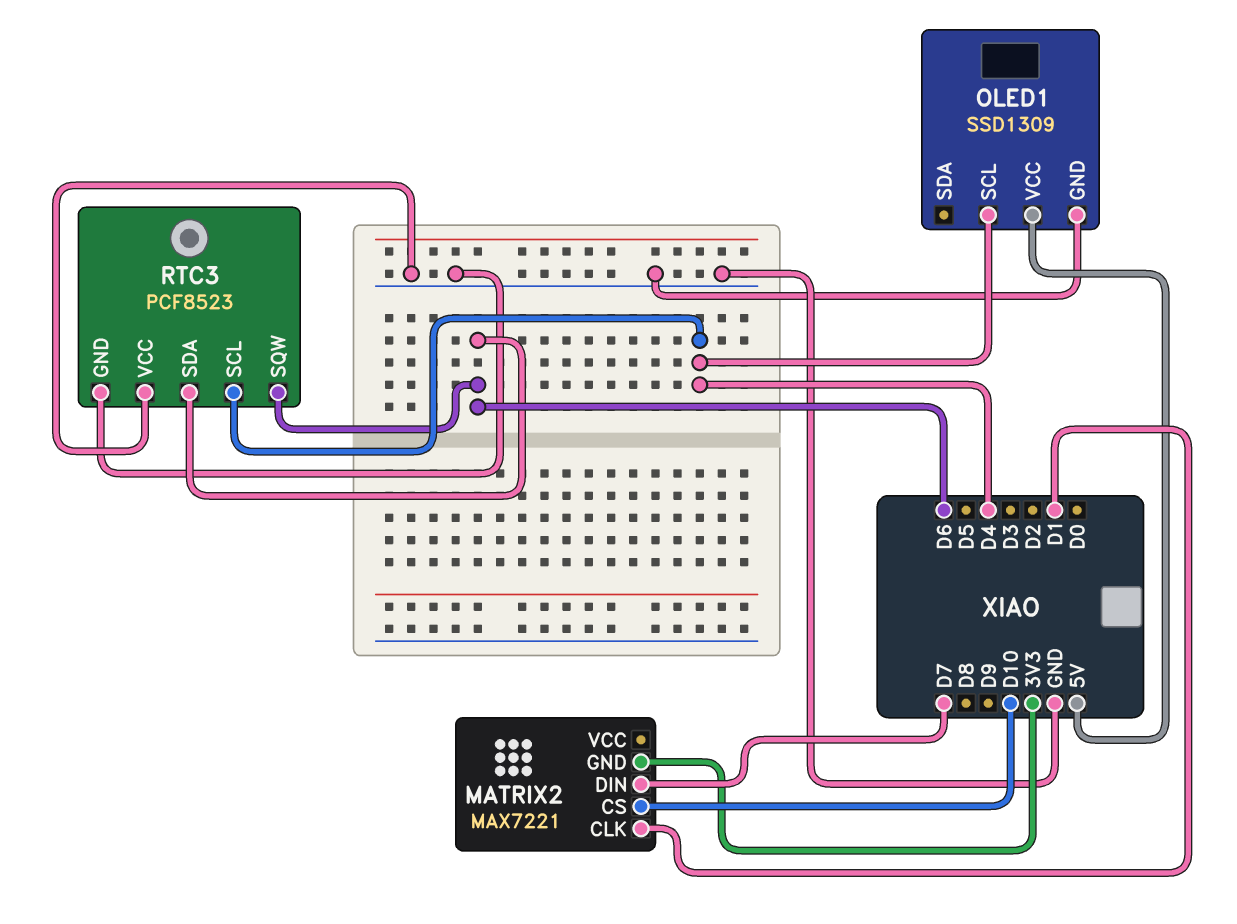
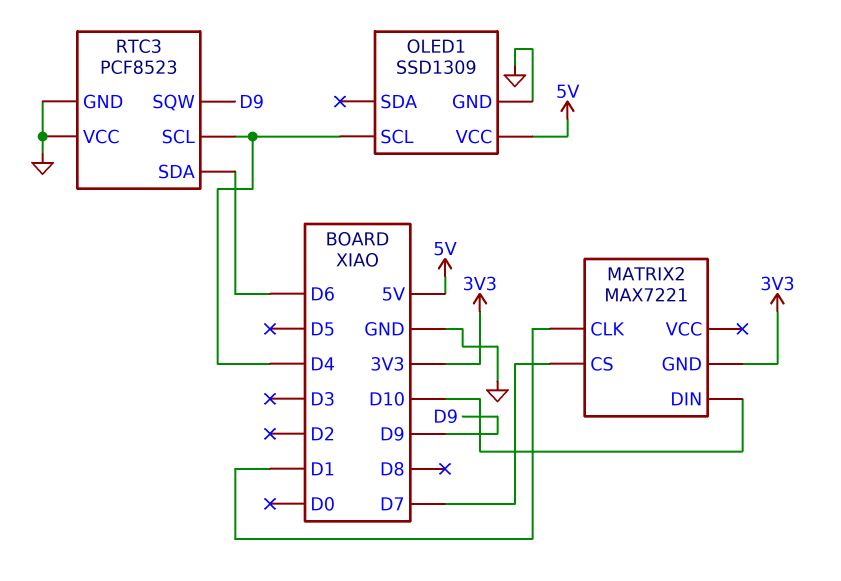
MATRIX2 pin CS: D10 -> D7
MATRIX2 pin DIN: D7 -> D10
RTC3 pin SQW: D6 -> D9

